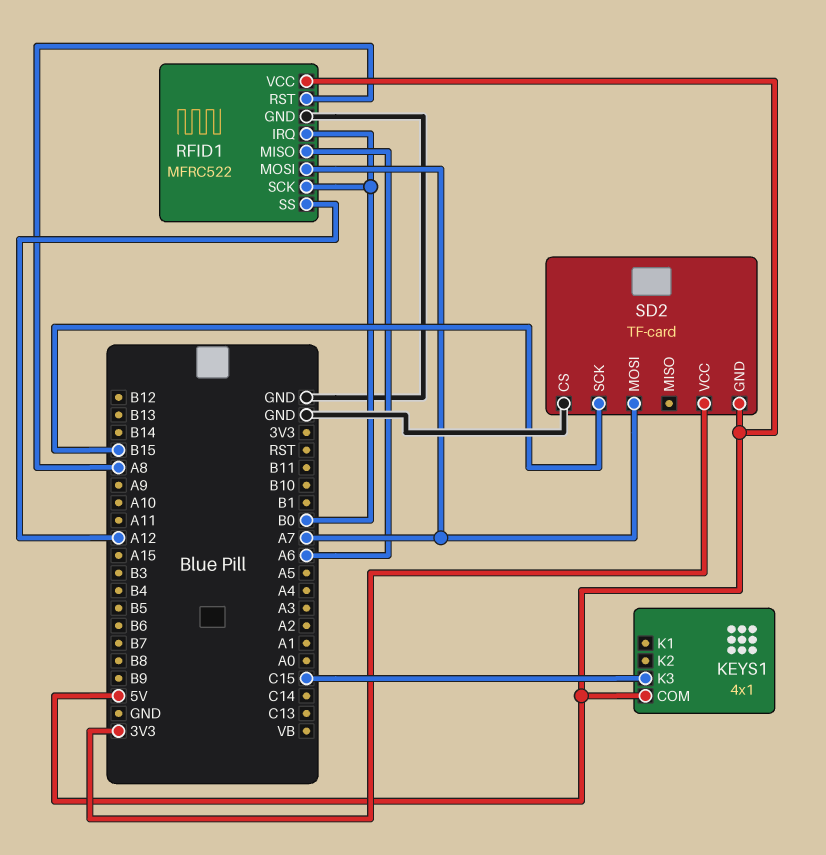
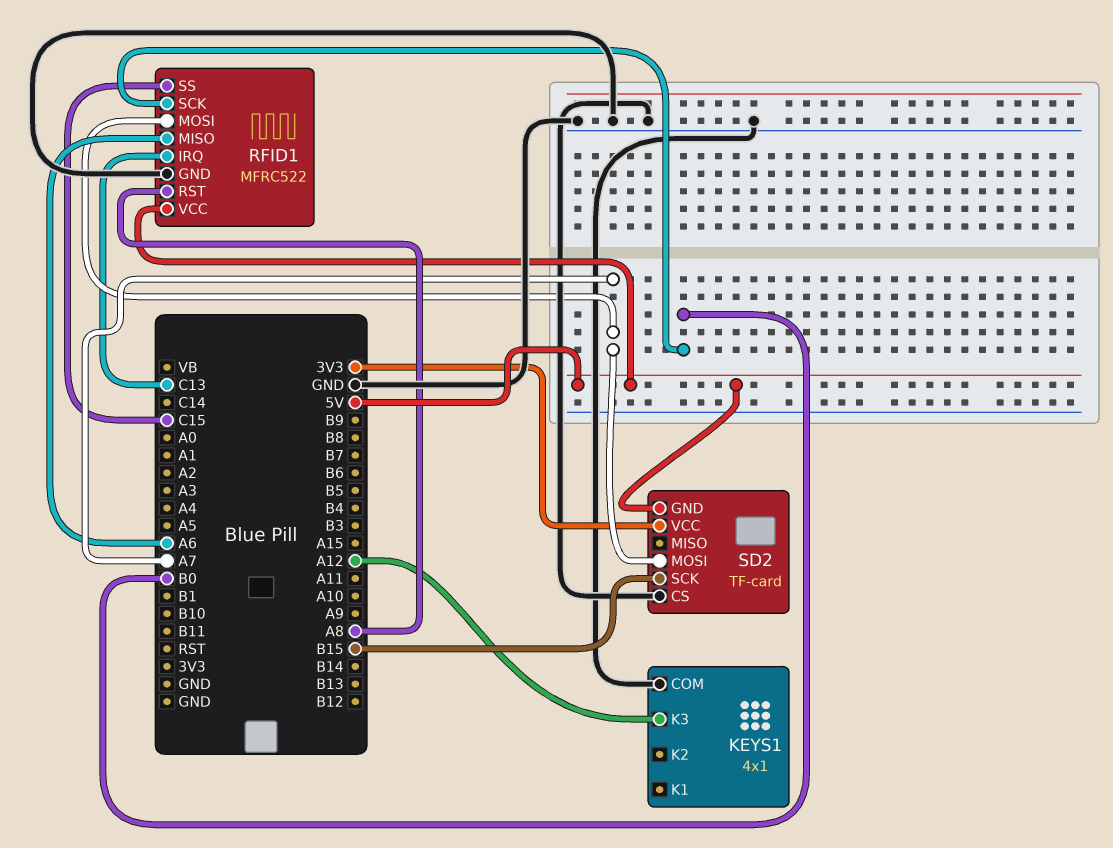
KEYS1 pin COM: 5V -> GND
KEYS1 pin K3: C15 -> A12
RFID1 pin IRQ: B0 -> C13
RFID1 pin SS: A12 -> C15

